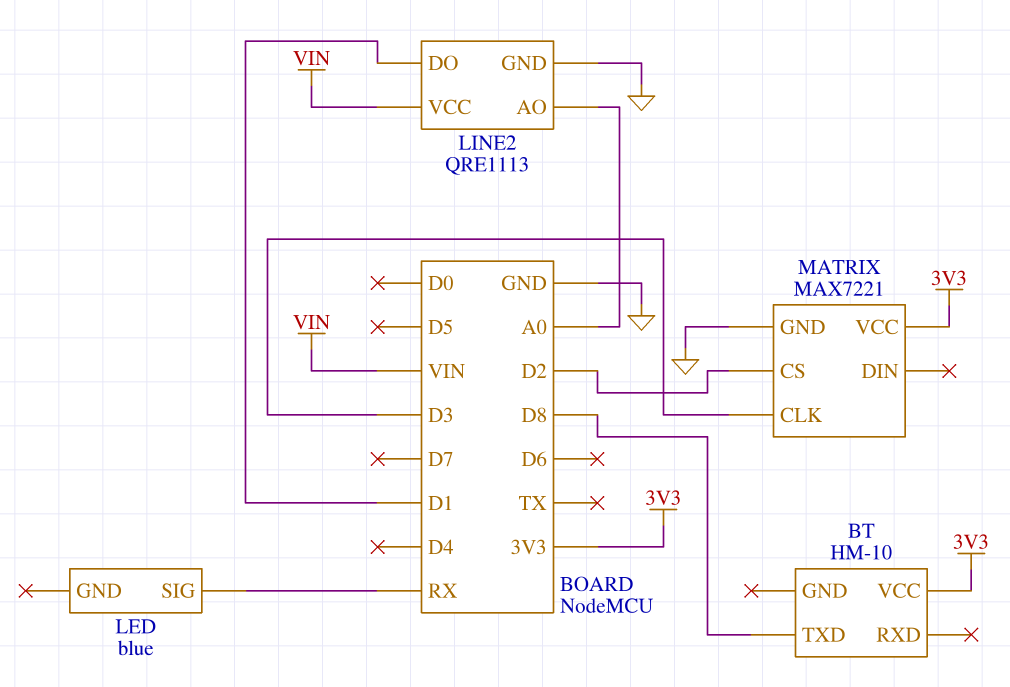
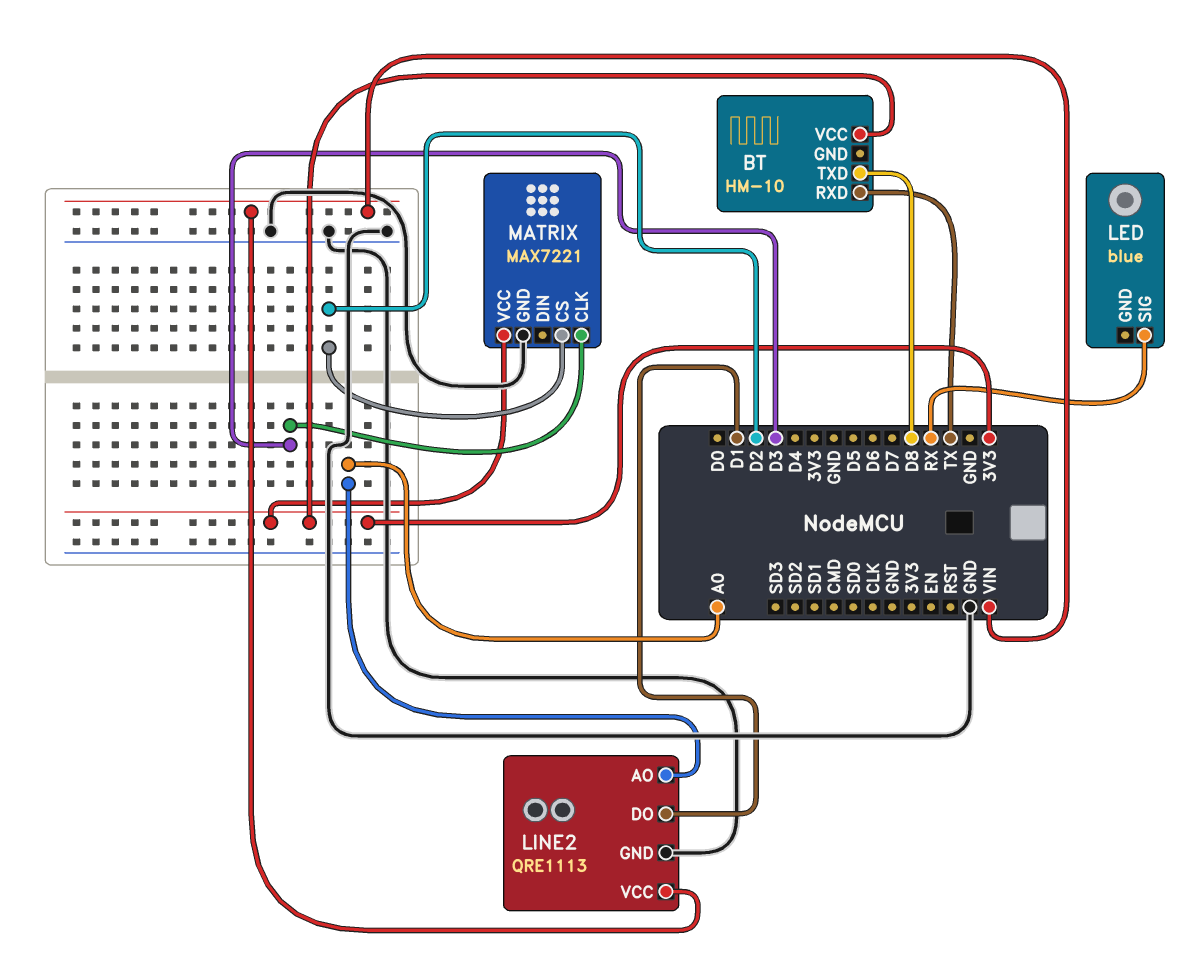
BT pin RXD: none -> TX

